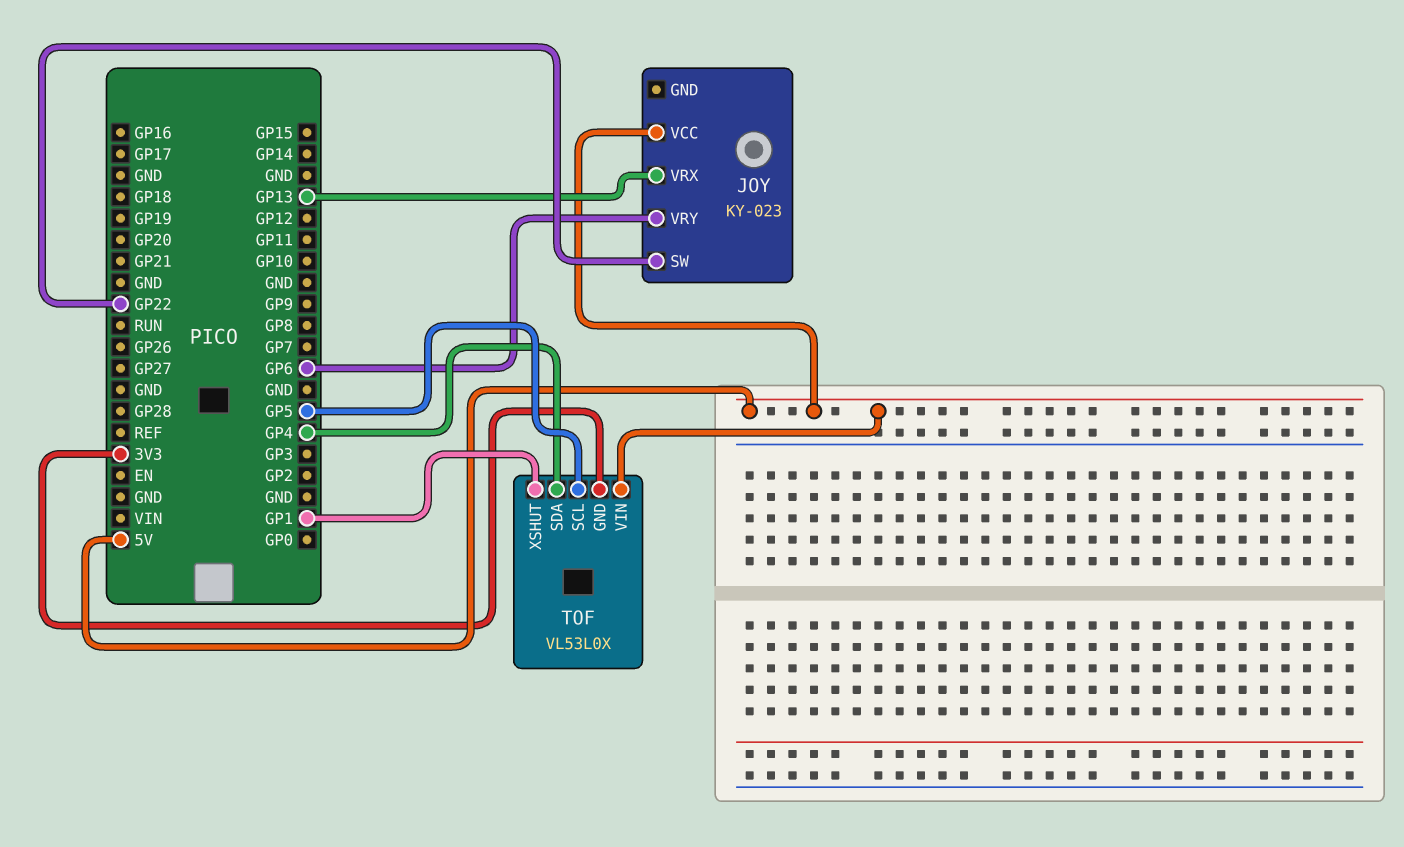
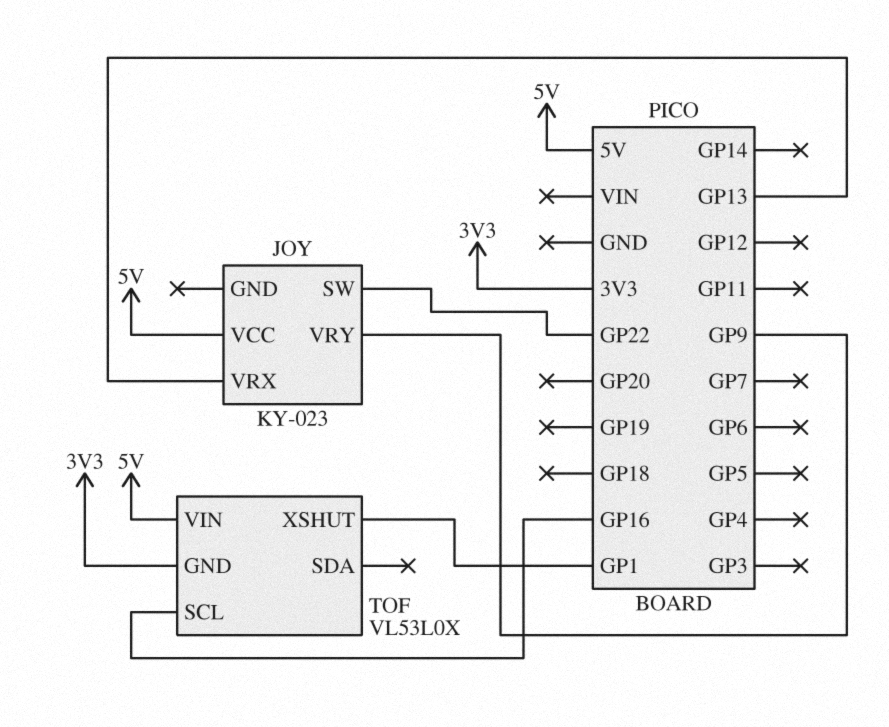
JOY pin VRY: GP6 -> GP9
TOF pin SCL: GP5 -> GP16
TOF pin SDA: GP4 -> none

